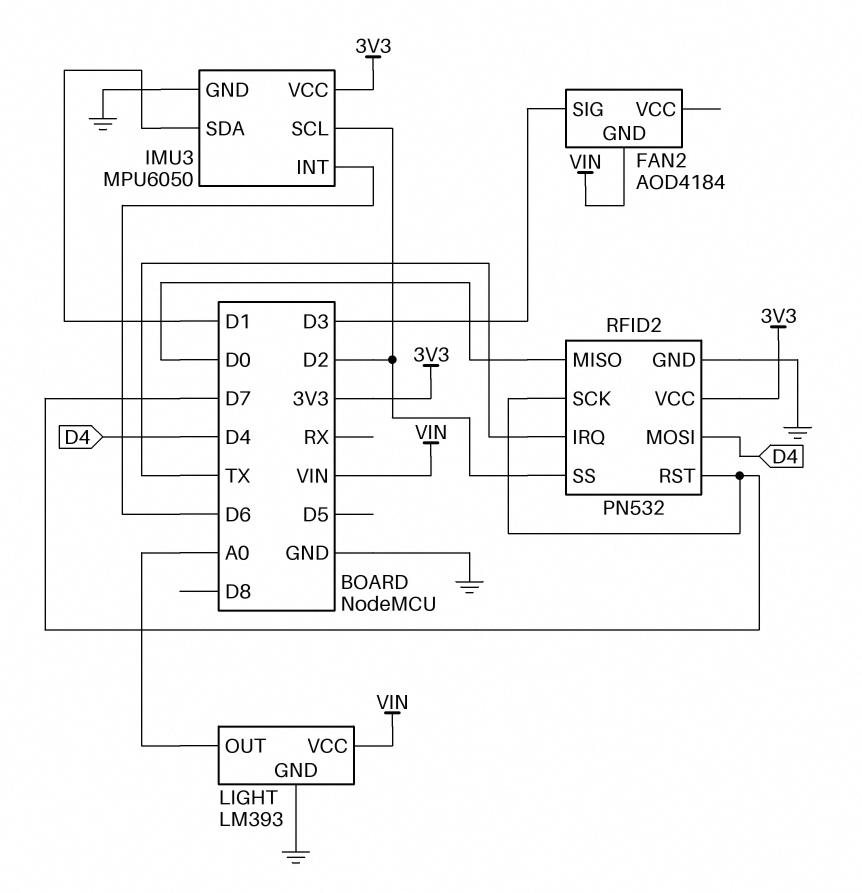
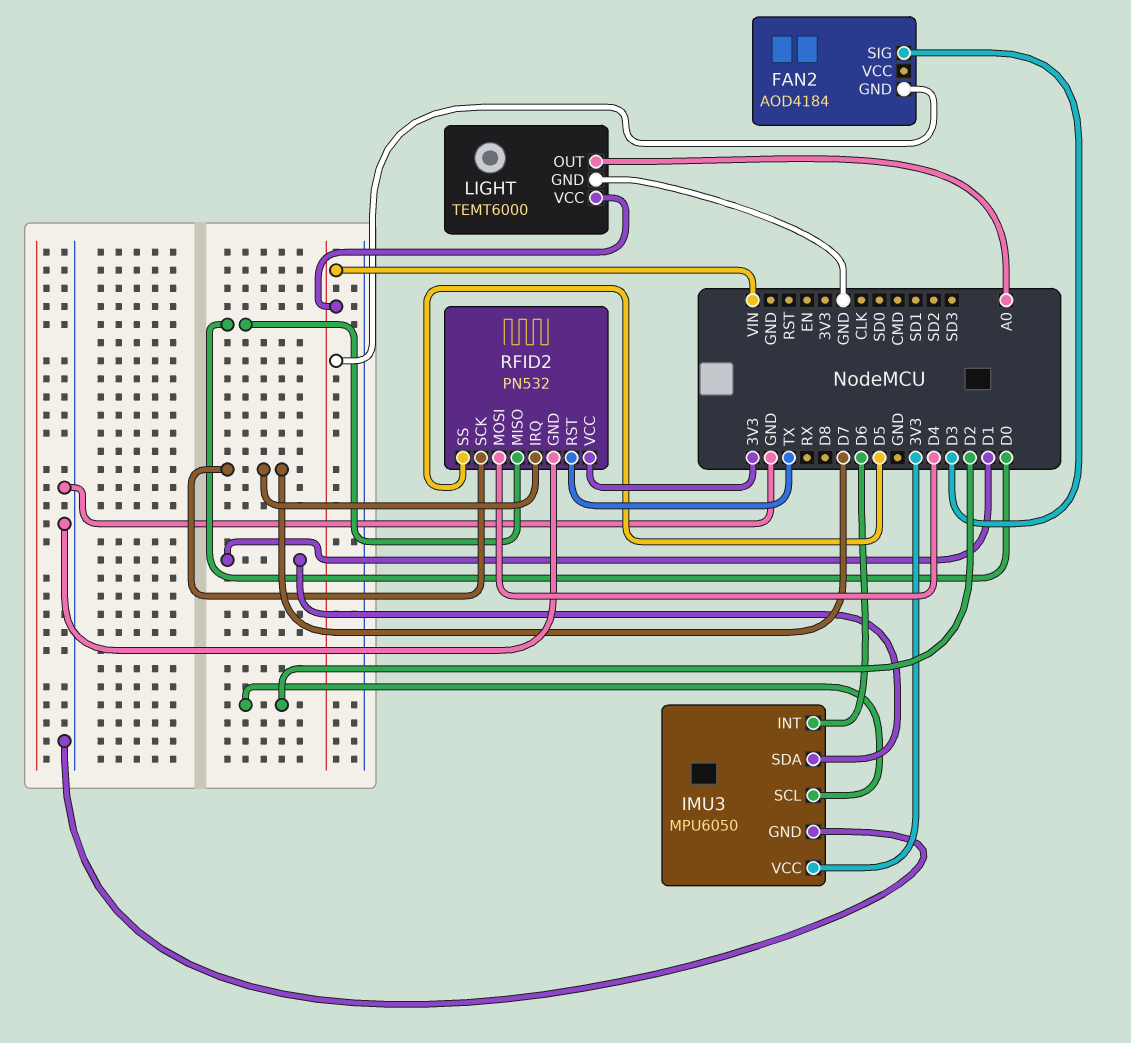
LIGHT: LM393 -> TEMT6000
RFID2 pin IRQ: TX -> D7
RFID2 pin RST: D7 -> TX
RFID2 pin SS: D2 -> D5

